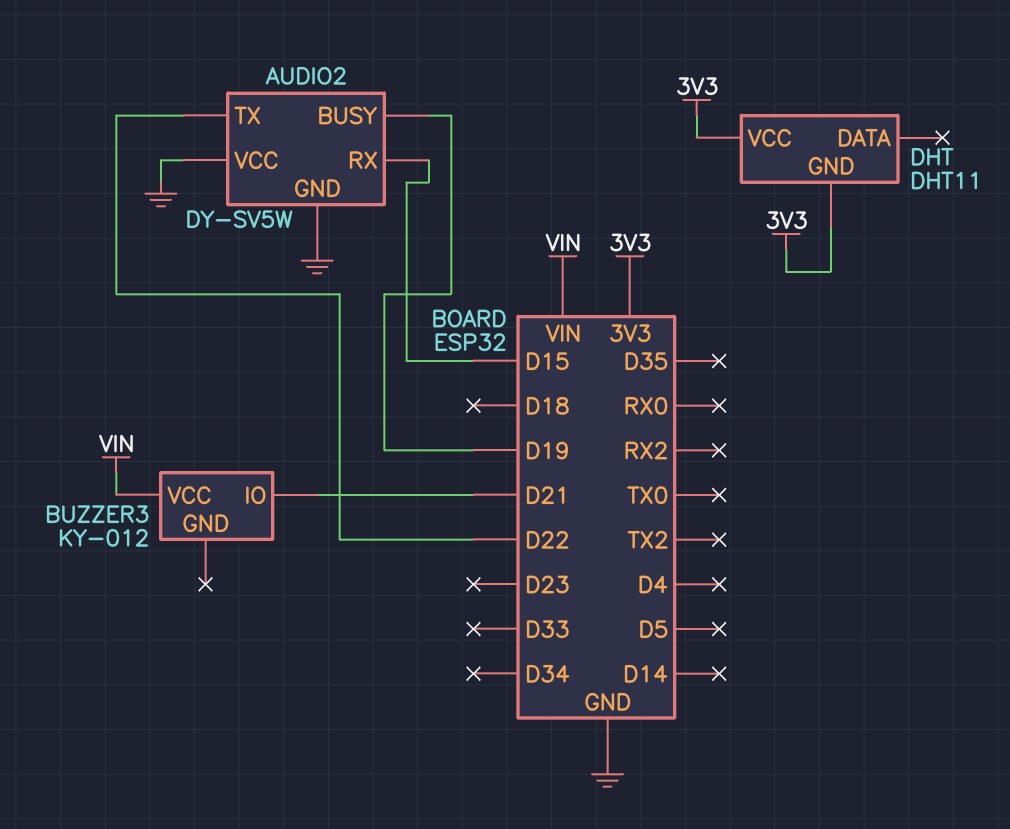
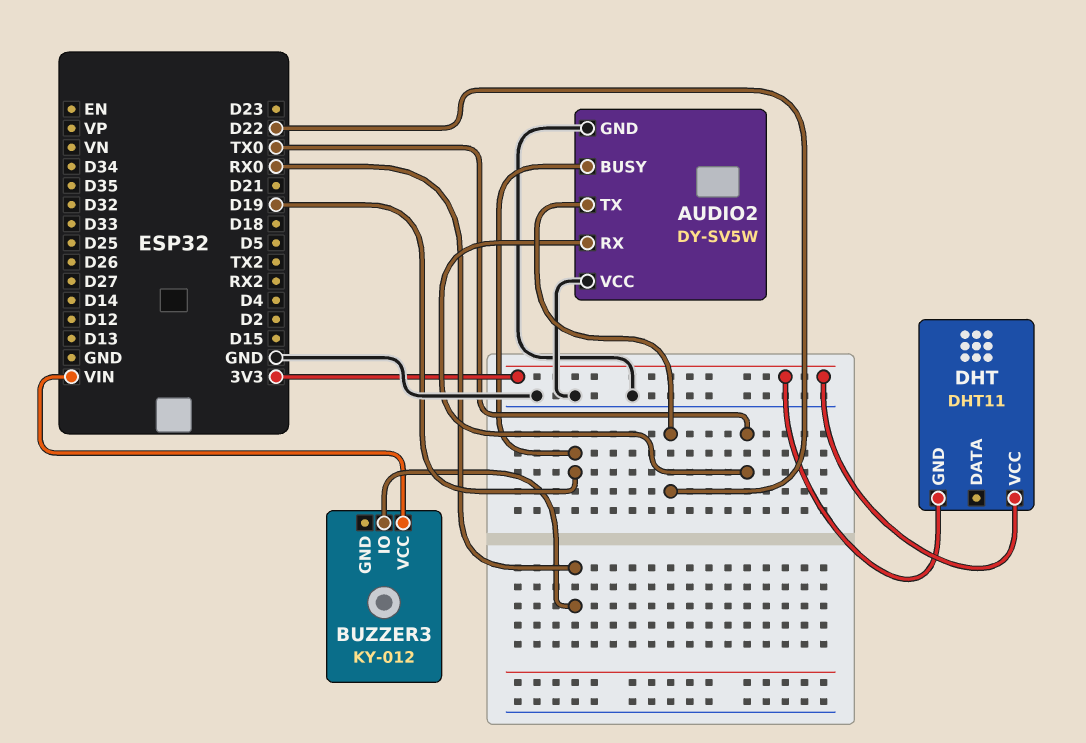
AUDIO2 pin RX: D15 -> TX0
BUZZER3 pin IO: D21 -> RX0

